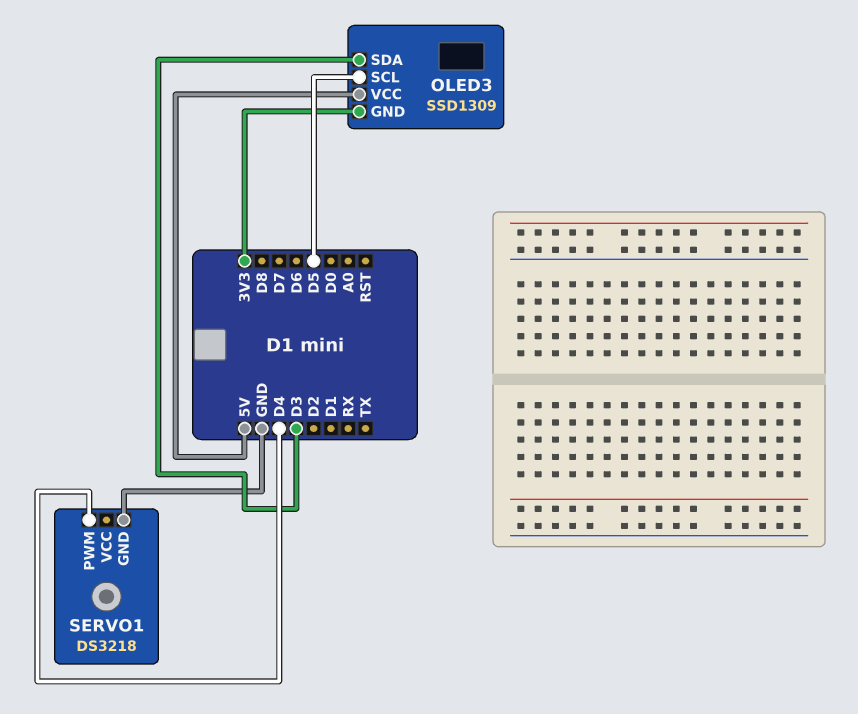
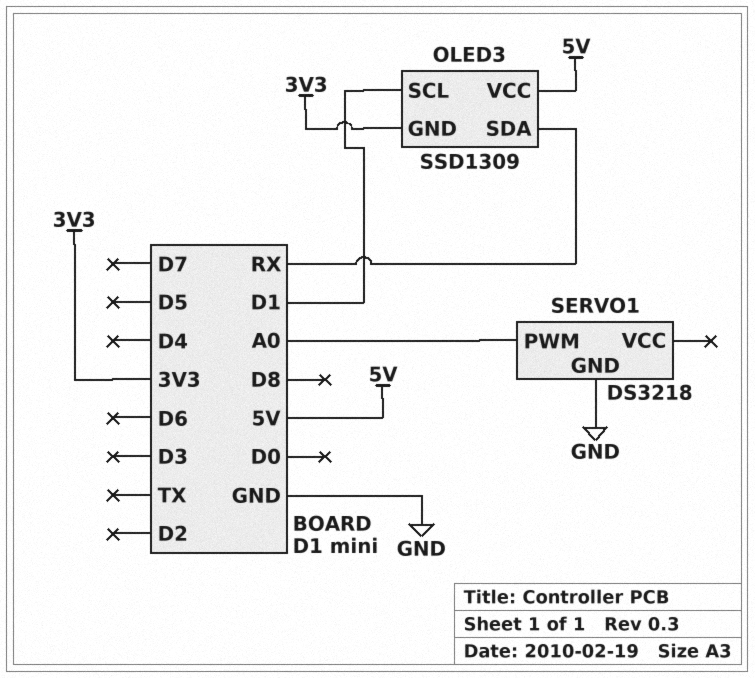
OLED3 pin SCL: D5 -> D1
OLED3 pin SDA: D3 -> RX
SERVO1 pin PWM: D4 -> A0

